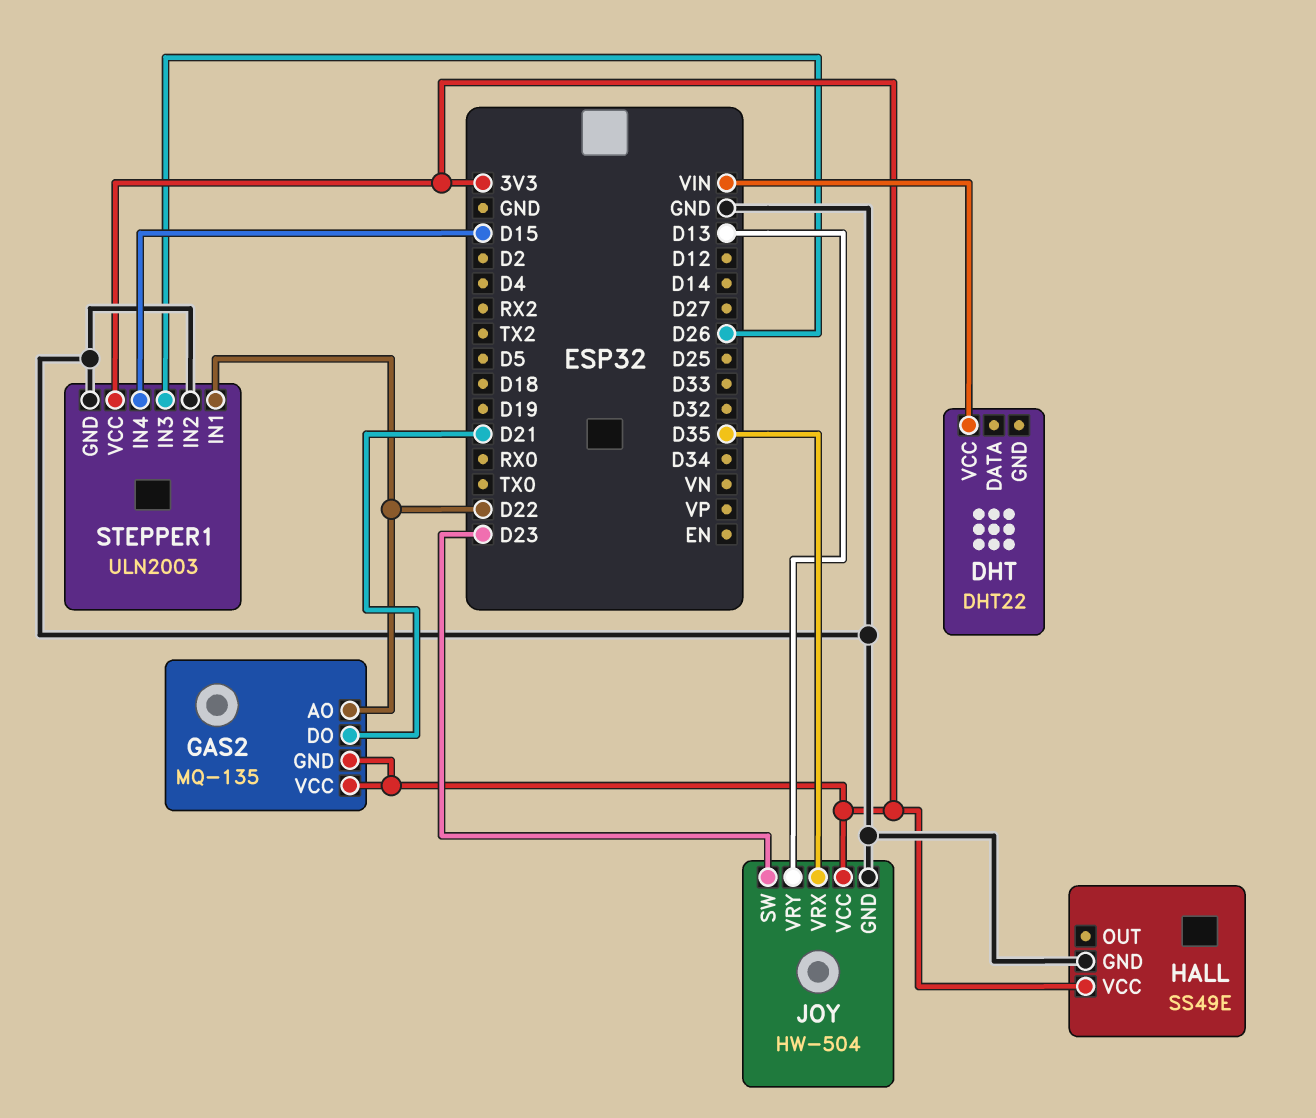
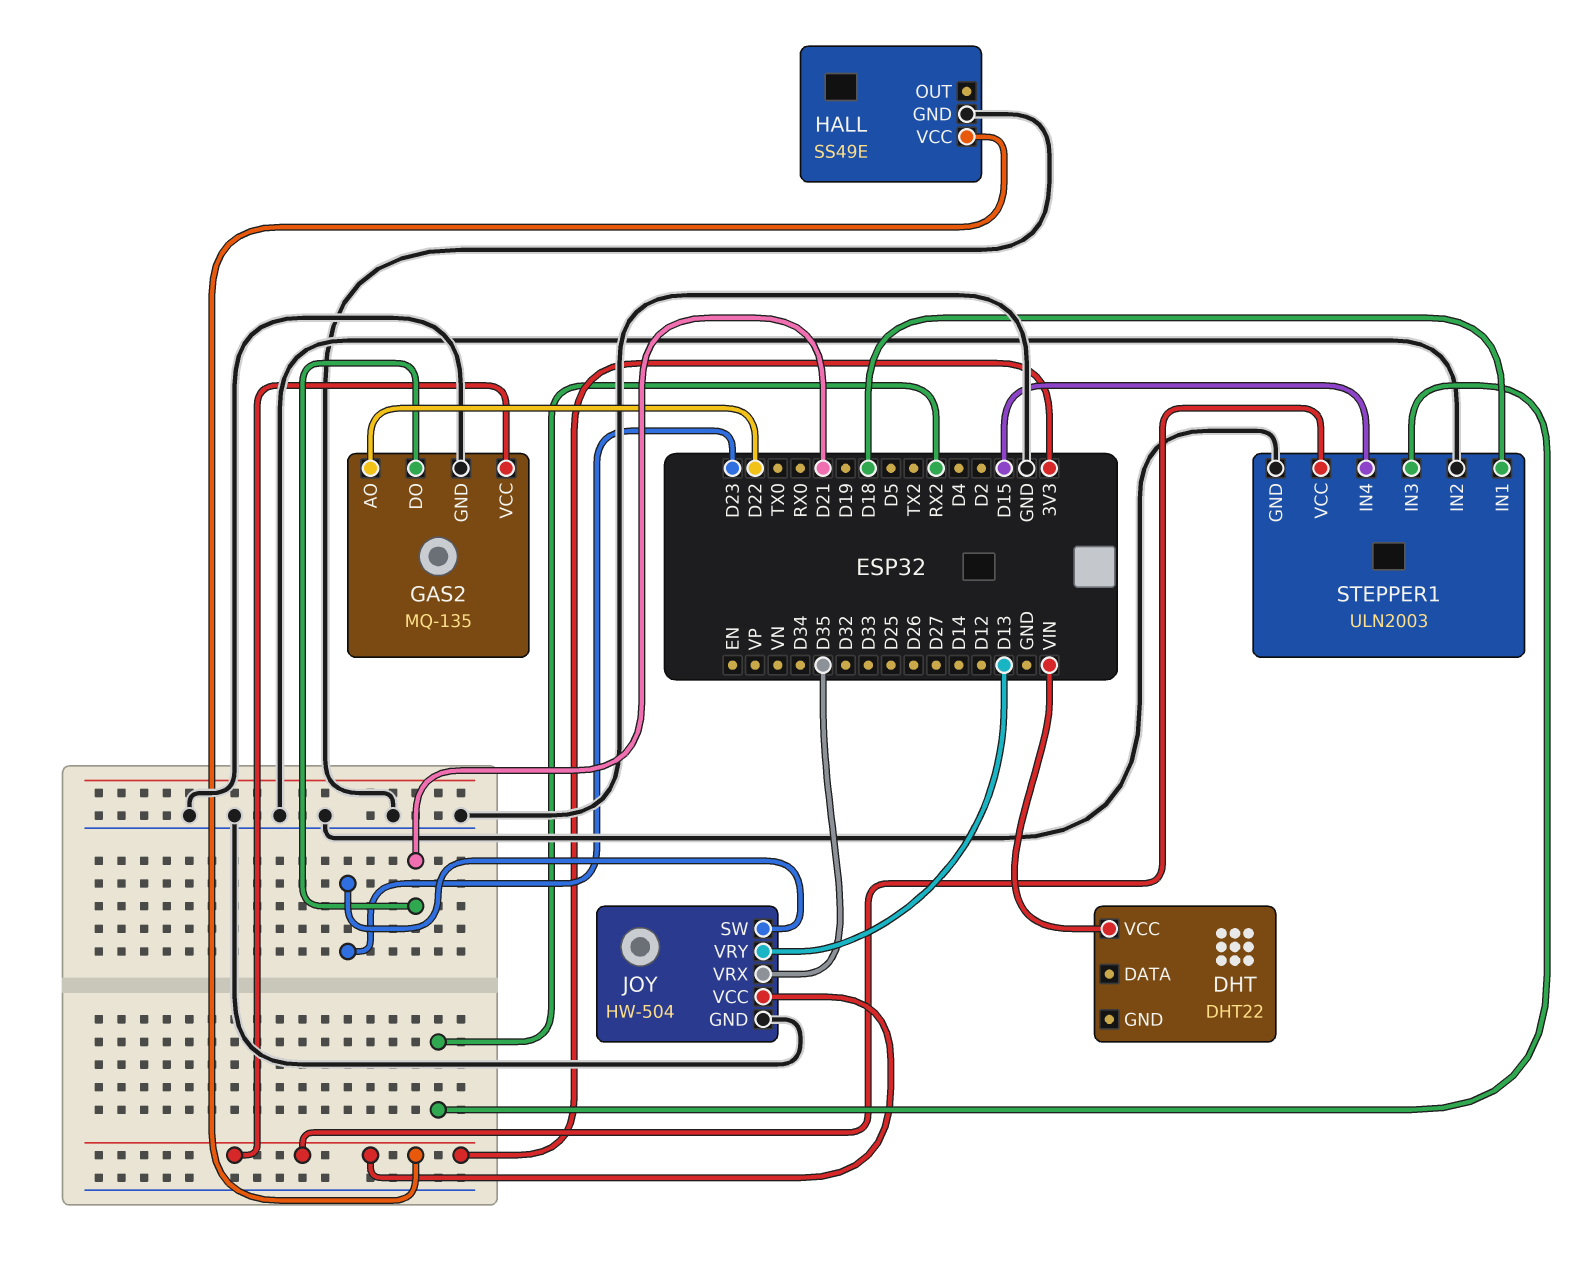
GAS2 pin GND: 3V3 -> GND
STEPPER1 pin IN1: D22 -> D18
STEPPER1 pin IN3: D26 -> RX2

